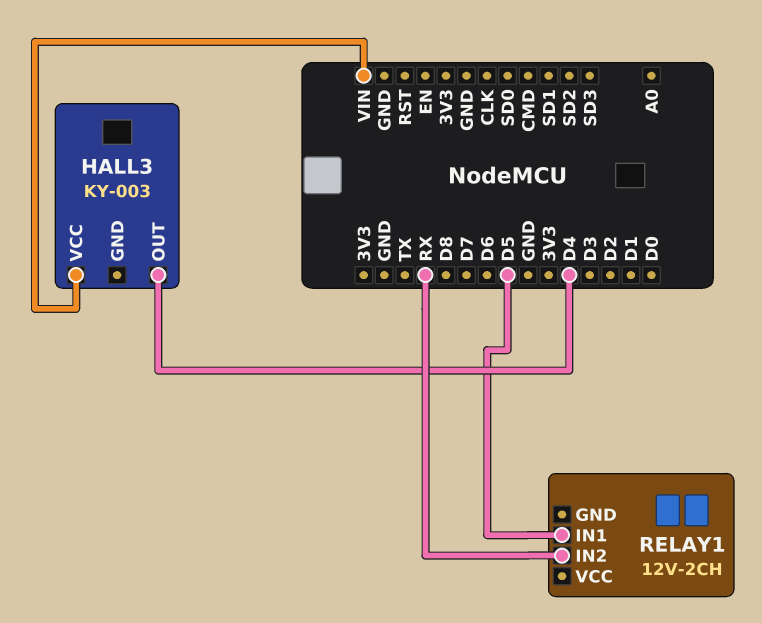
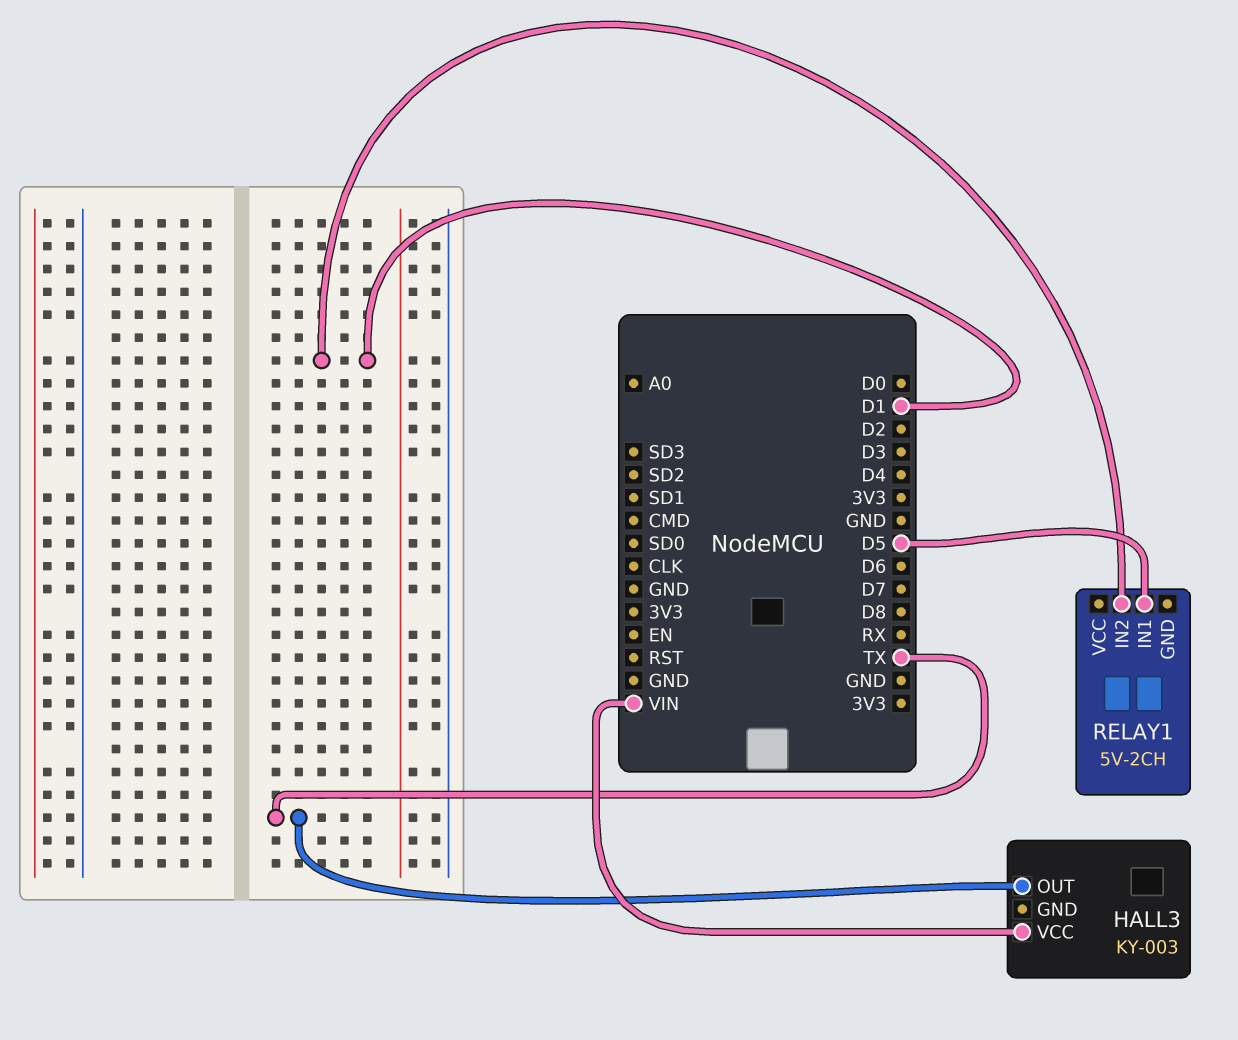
HALL3 pin OUT: D4 -> TX
RELAY1: 12V-2CH -> 5V-2CH
RELAY1 pin IN2: RX -> D1

